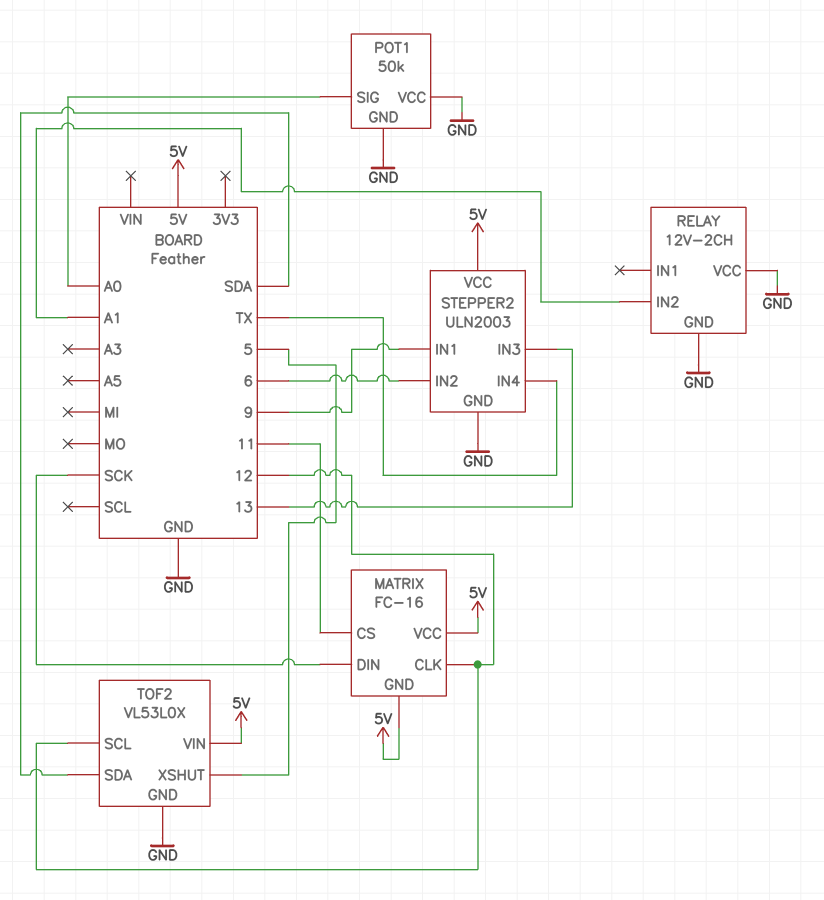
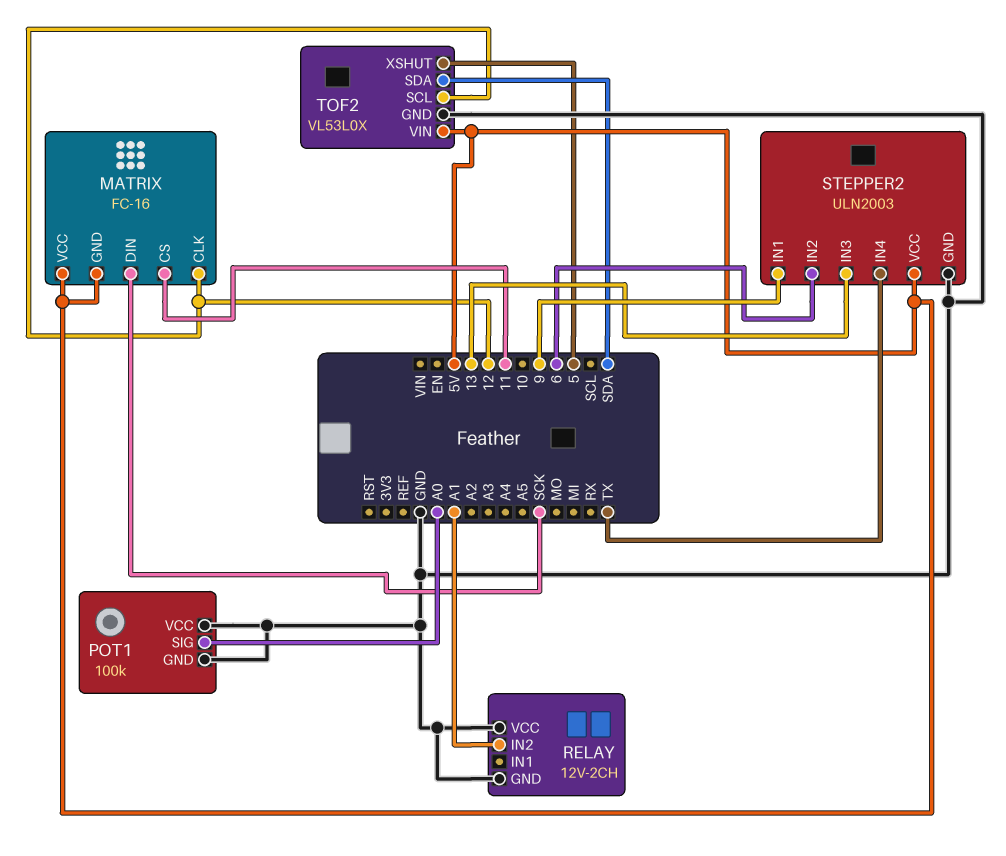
POT1: 50k -> 100k

